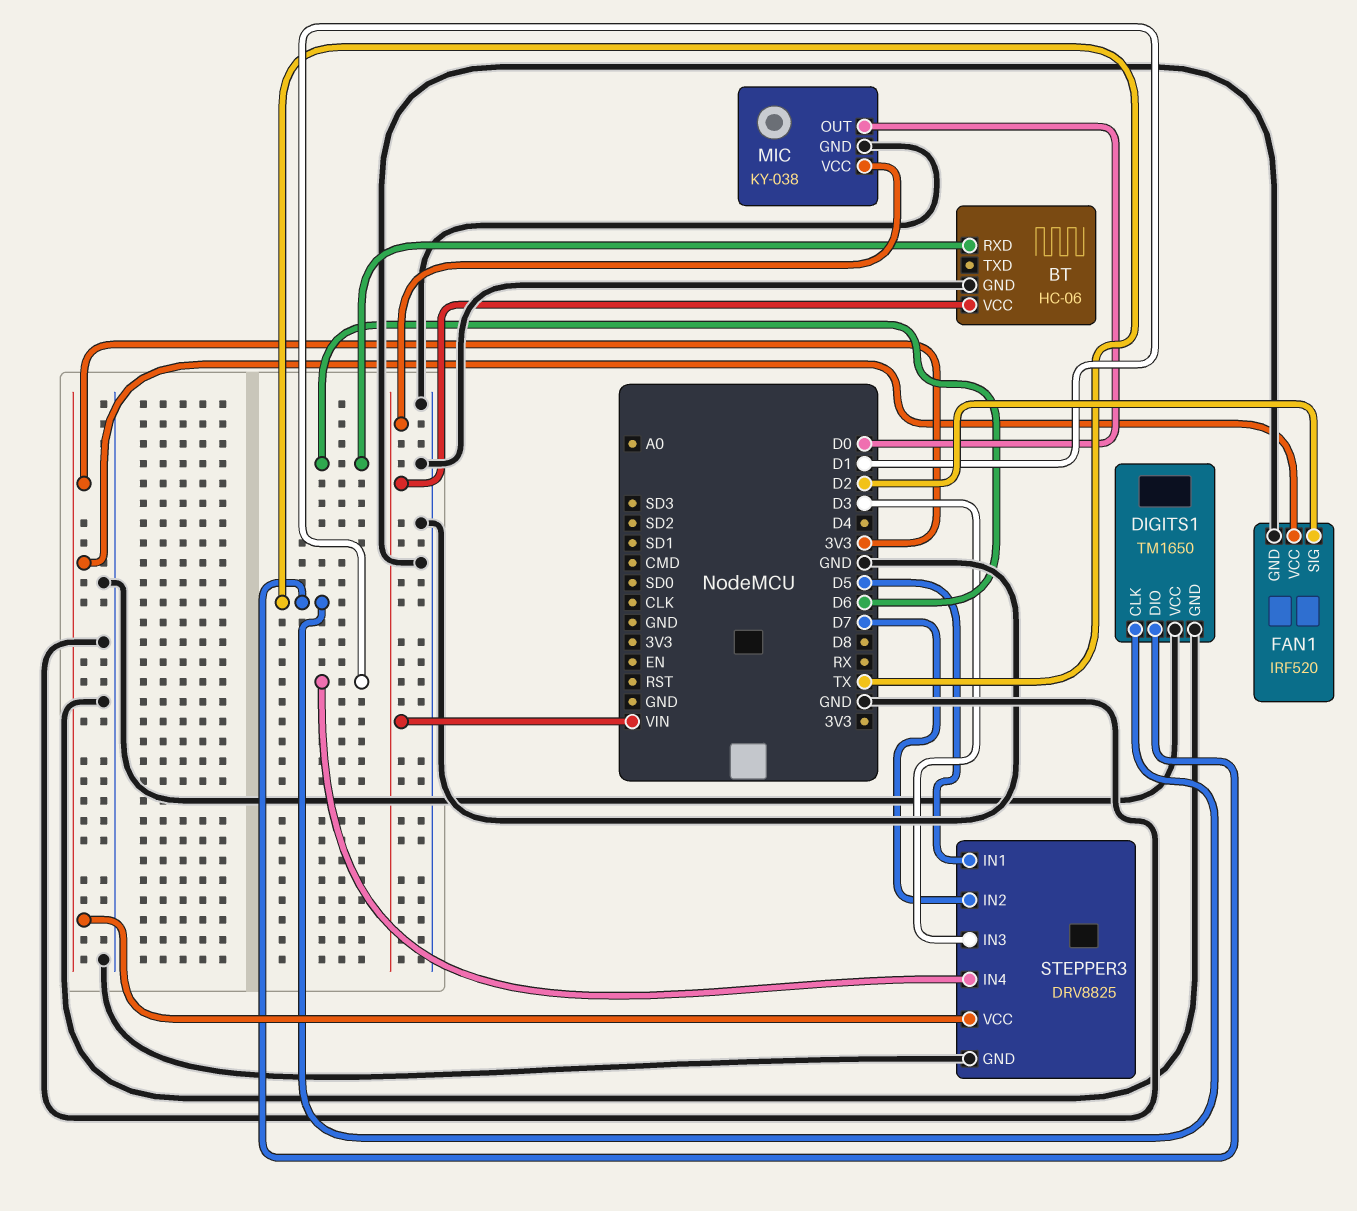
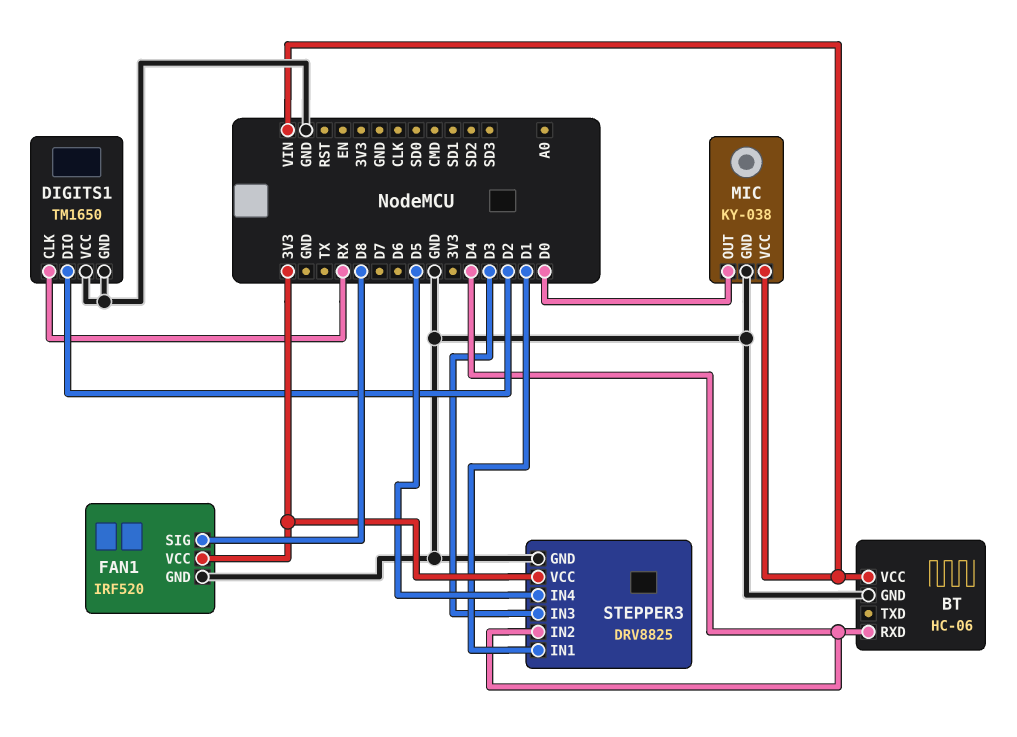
BT pin RXD: D6 -> D4
DIGITS1 pin CLK: TX -> RX
DIGITS1 pin DIO: TX -> D2
FAN1 pin SIG: D2 -> D8
STEPPER3 pin IN1: D5 -> D1
STEPPER3 pin IN2: D7 -> D4
STEPPER3 pin IN4: D1 -> D5

